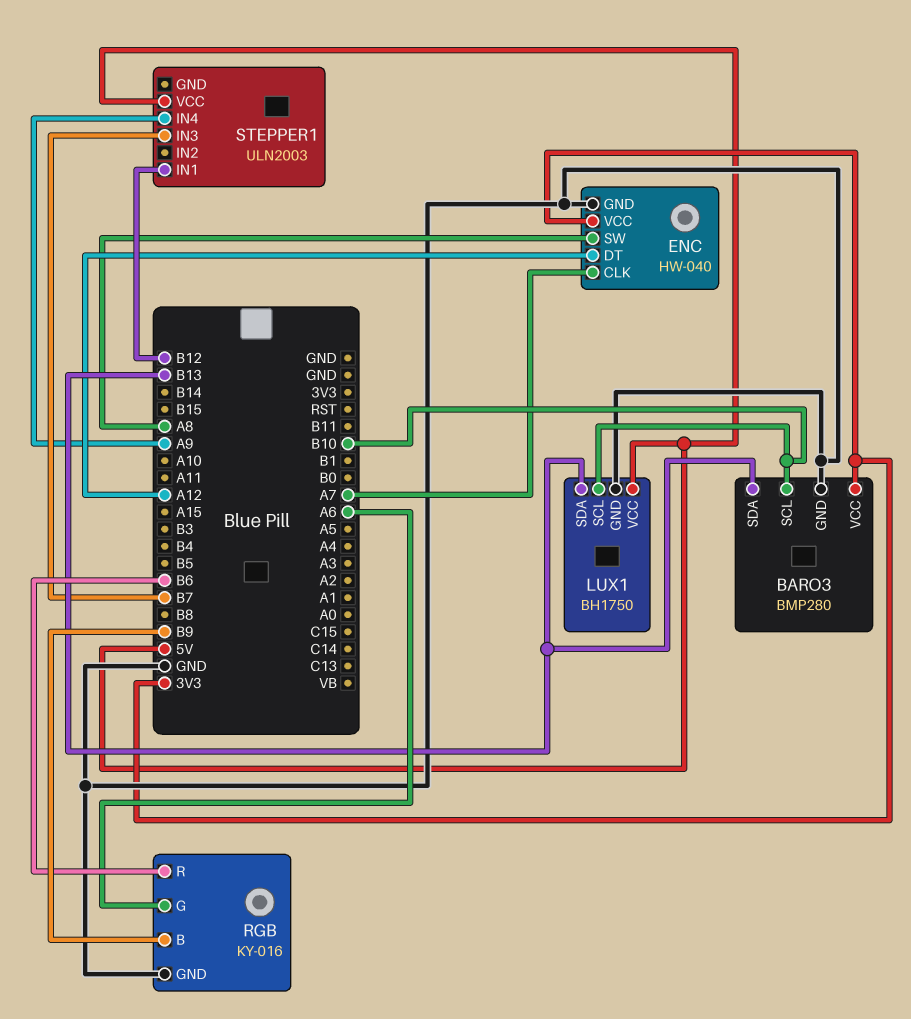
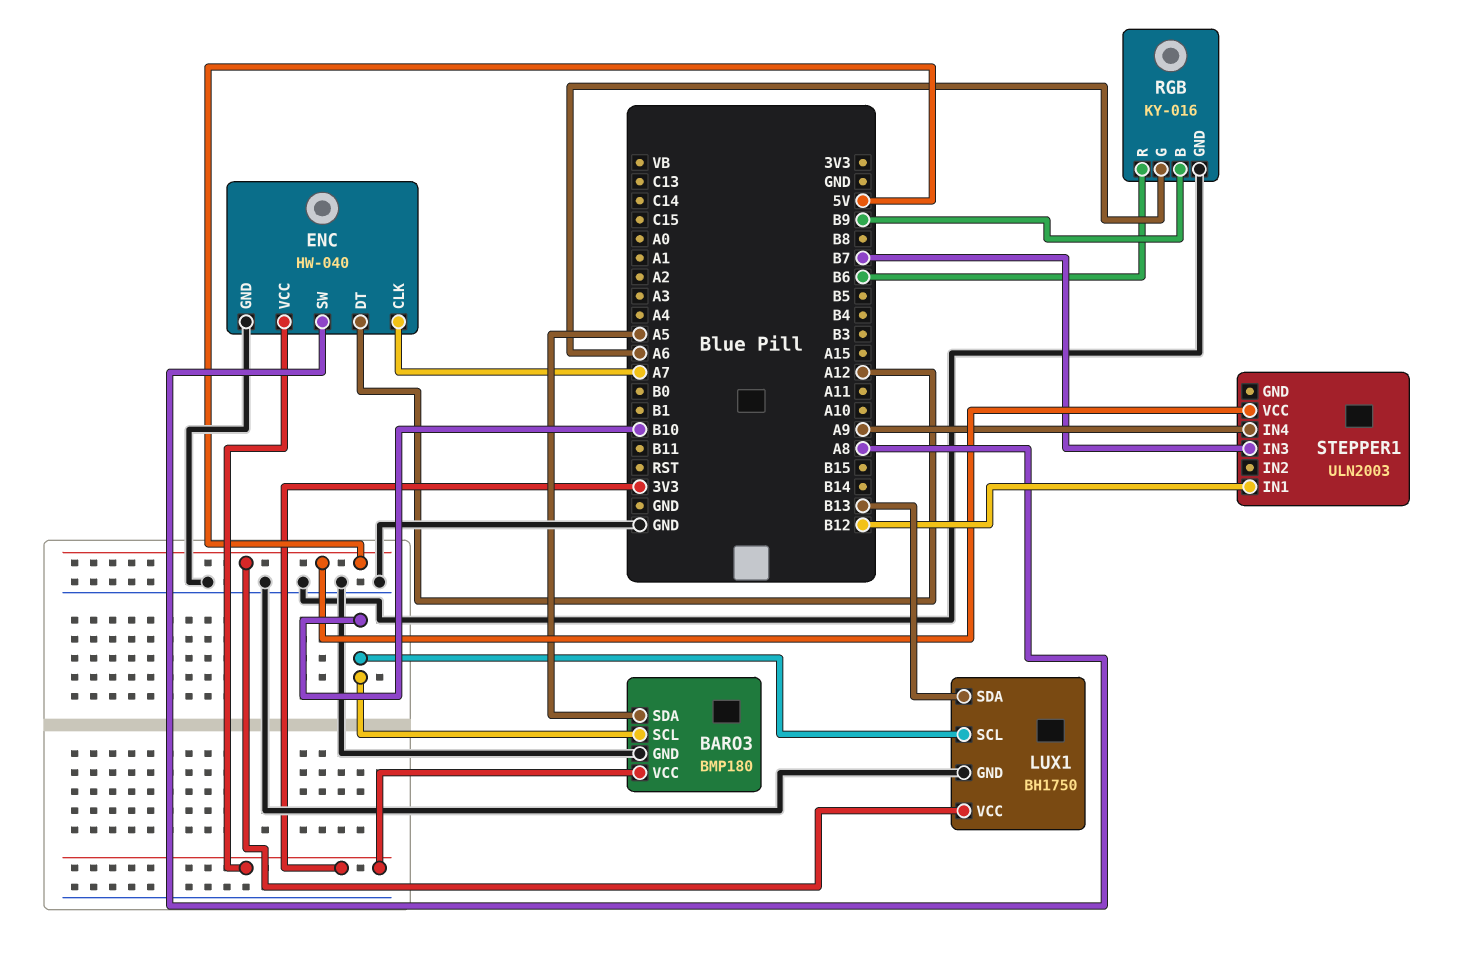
BARO3: BMP280 -> BMP180
BARO3 pin SDA: B13 -> A5

